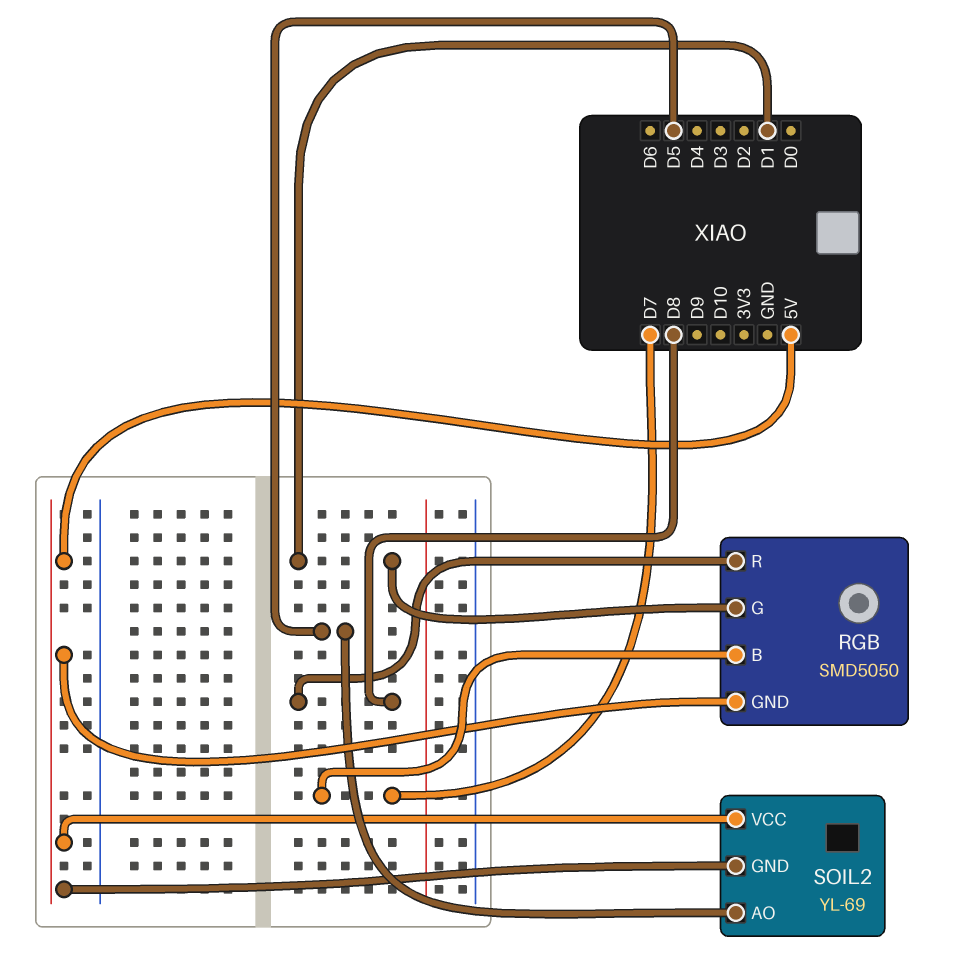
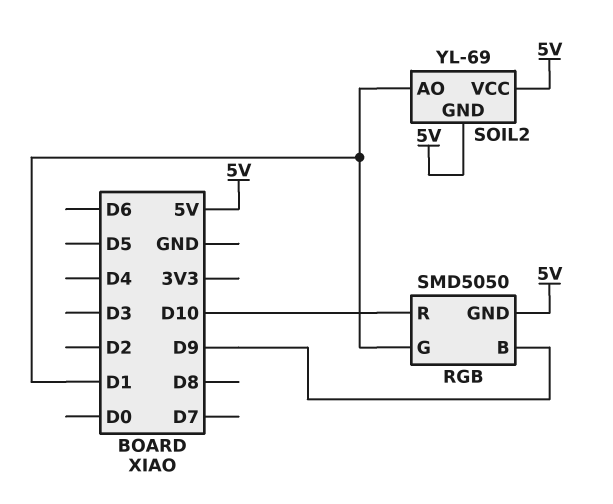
RGB pin B: D7 -> D9
RGB pin R: D8 -> D10
SOIL2 pin AO: D5 -> D1

